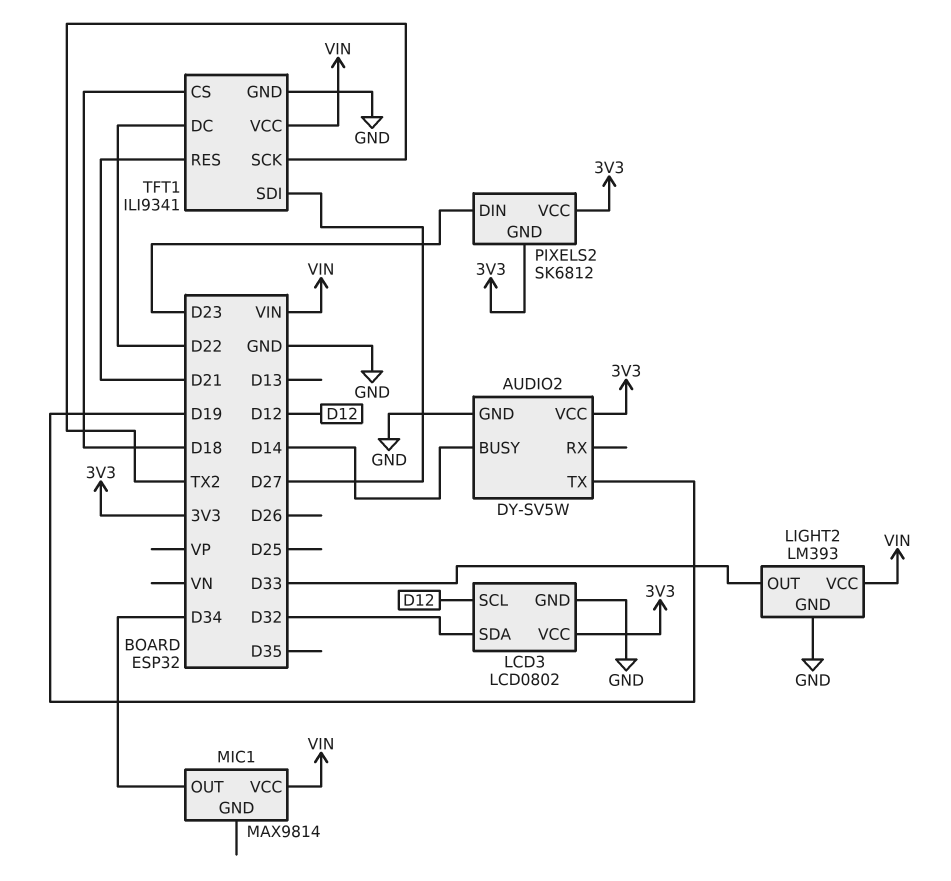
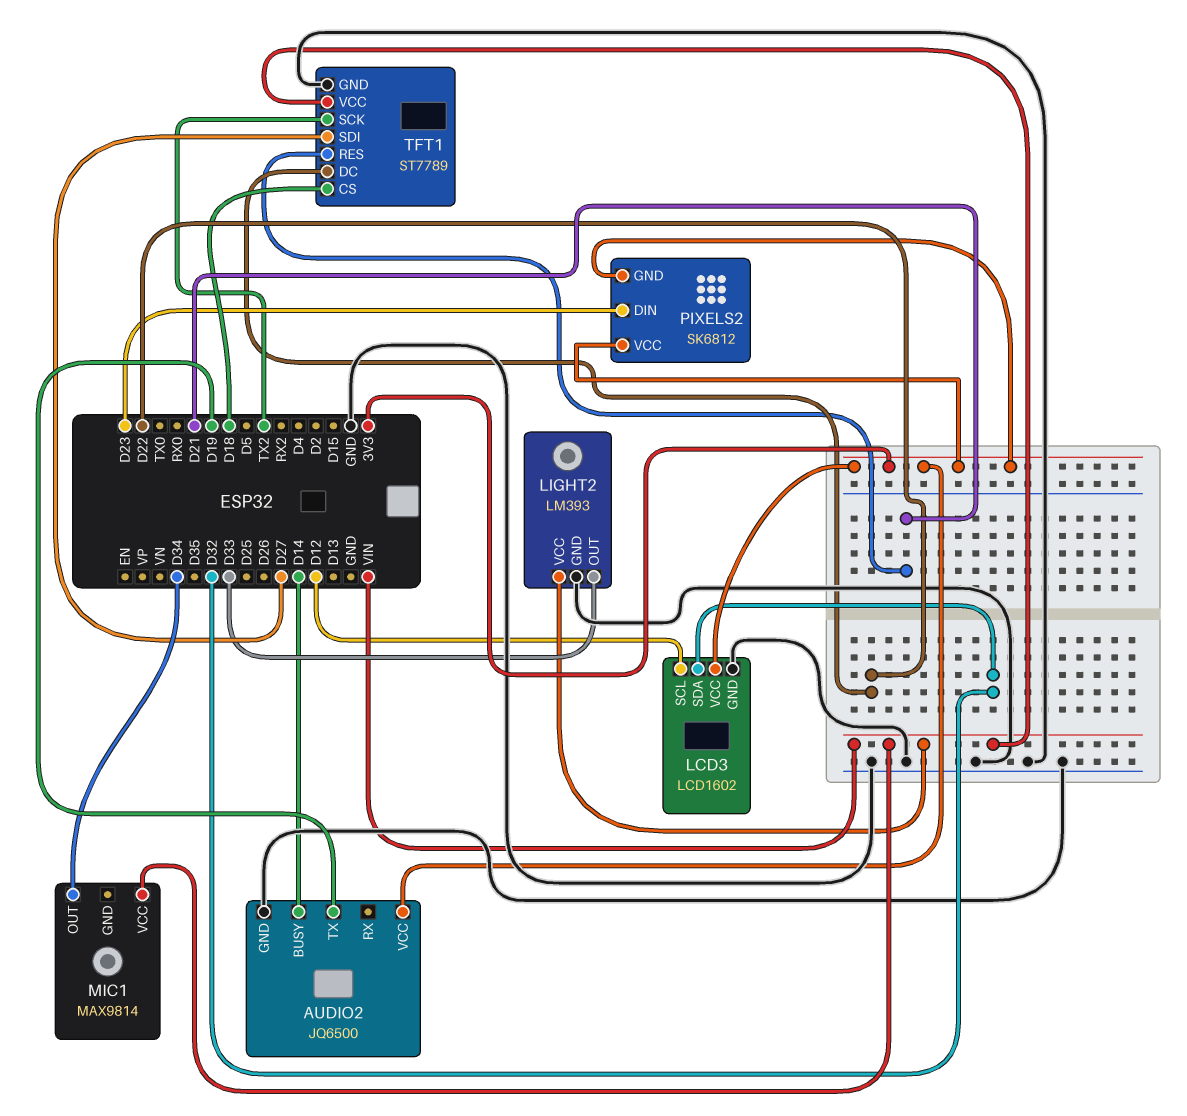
AUDIO2: DY-SV5W -> JQ6500
LCD3: LCD0802 -> LCD1602
TFT1: ILI9341 -> ST7789

